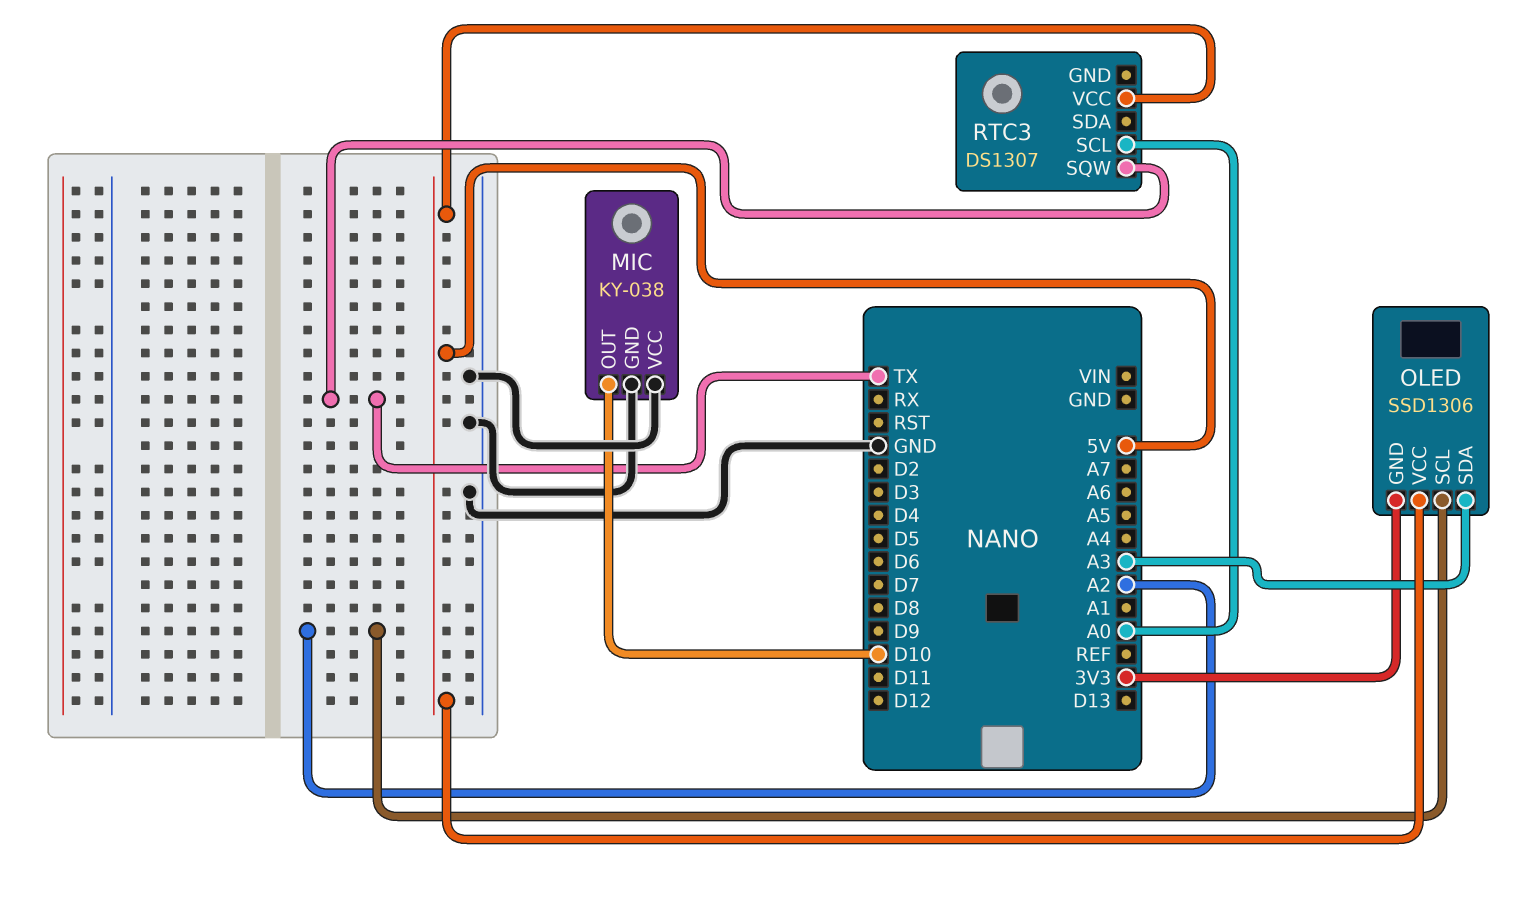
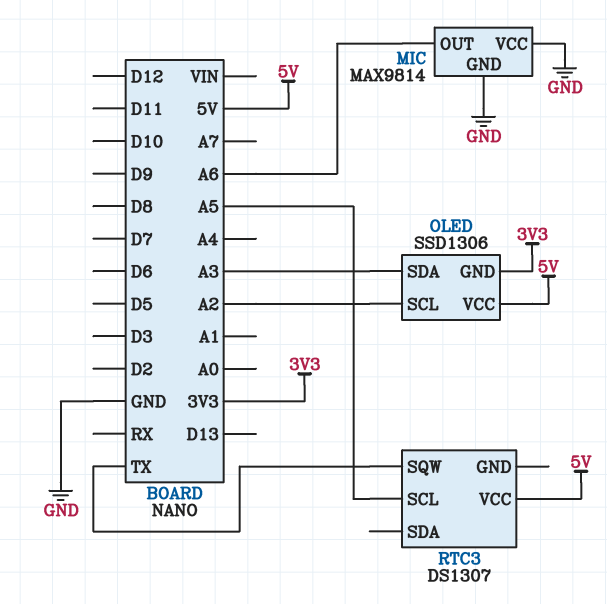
MIC: KY-038 -> MAX9814
MIC pin OUT: D10 -> A6
RTC3 pin SCL: A0 -> A5

